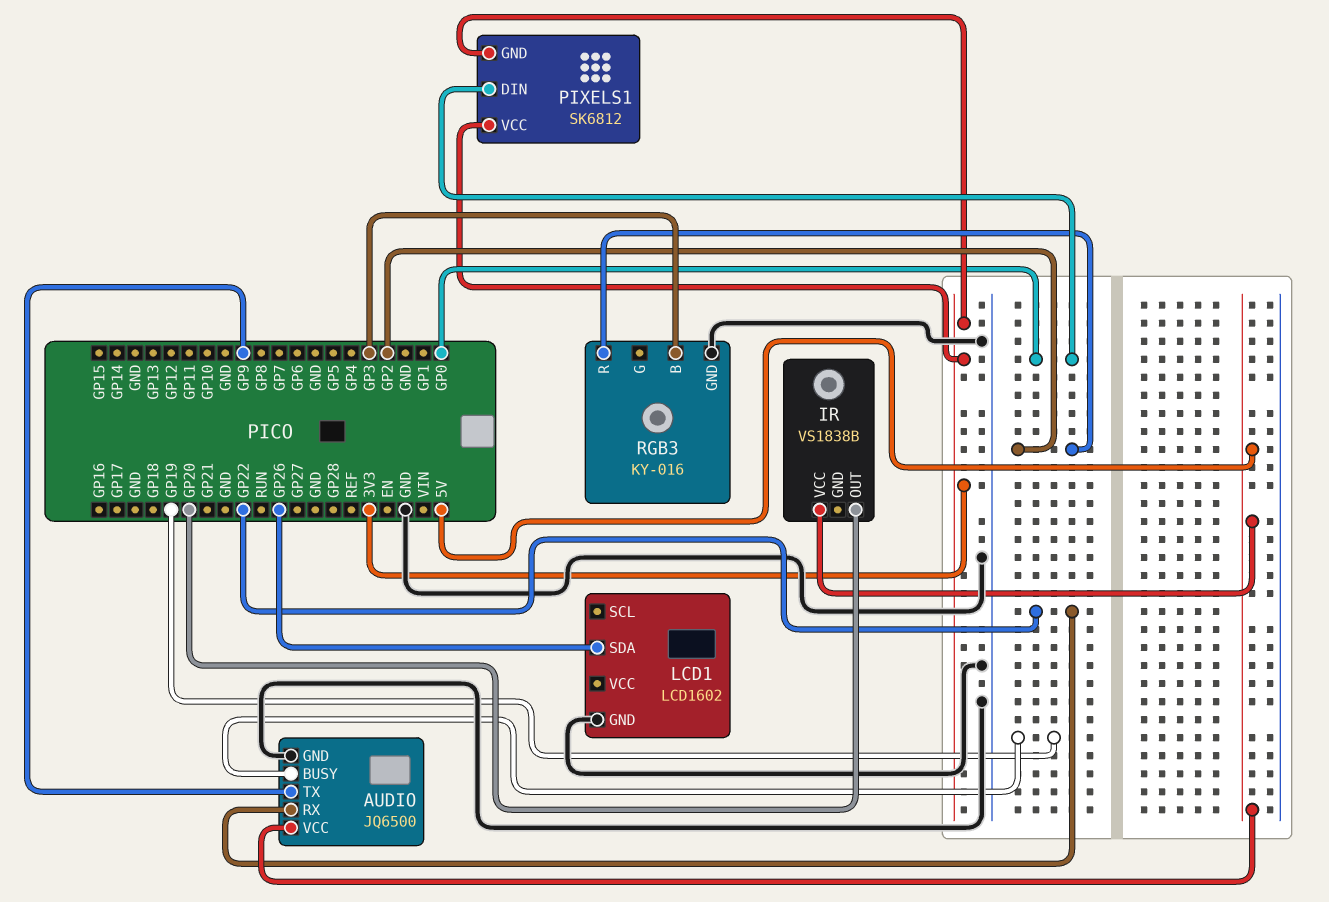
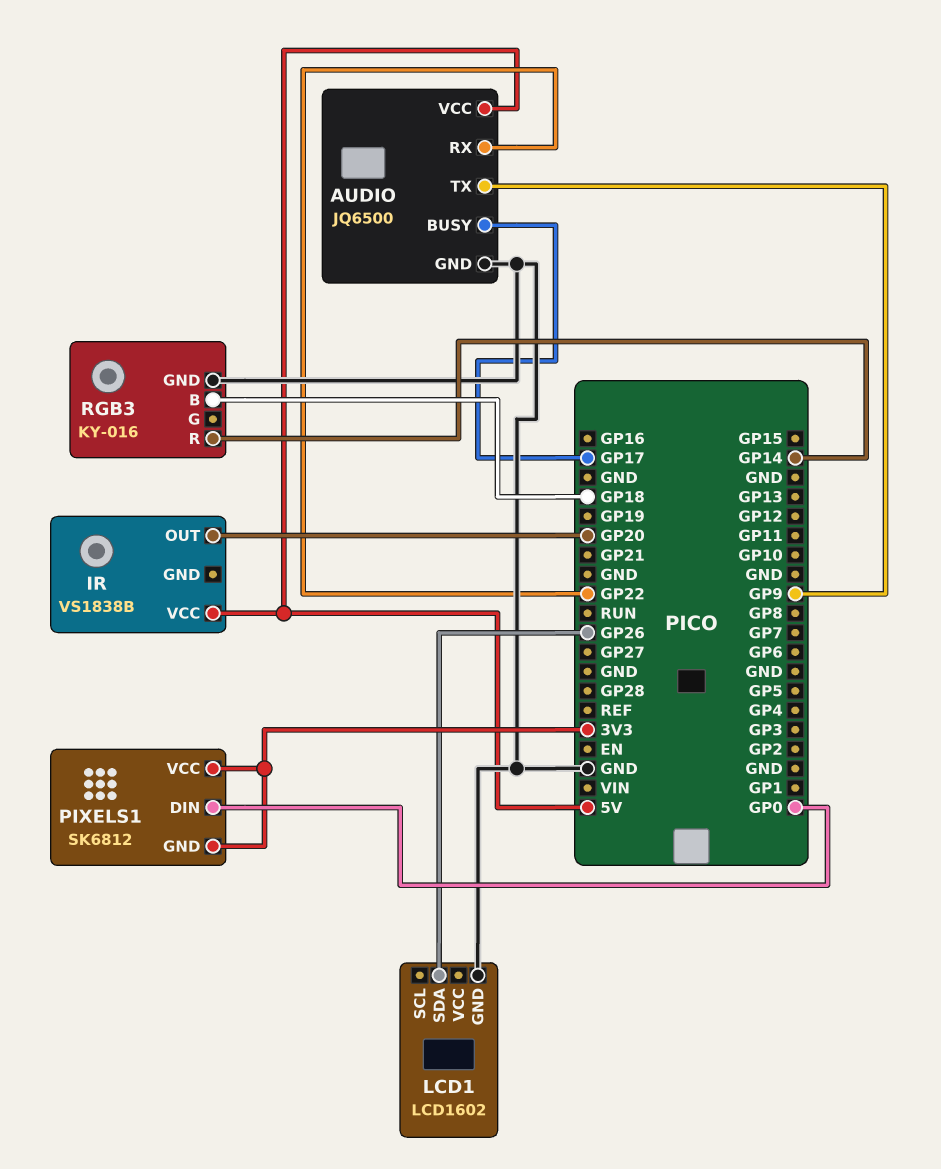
AUDIO pin BUSY: GP19 -> GP17
RGB3 pin B: GP3 -> GP18
RGB3 pin R: GP2 -> GP14

